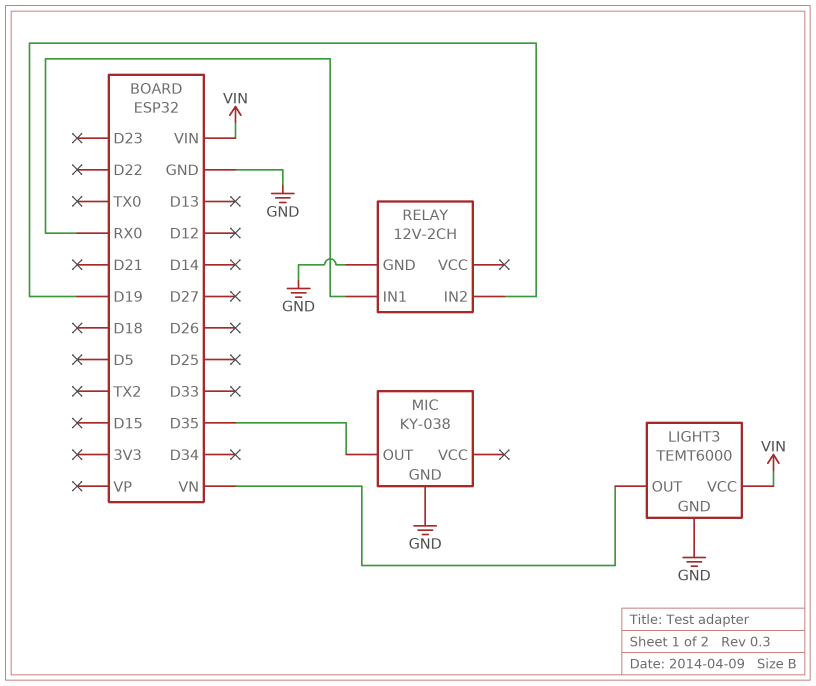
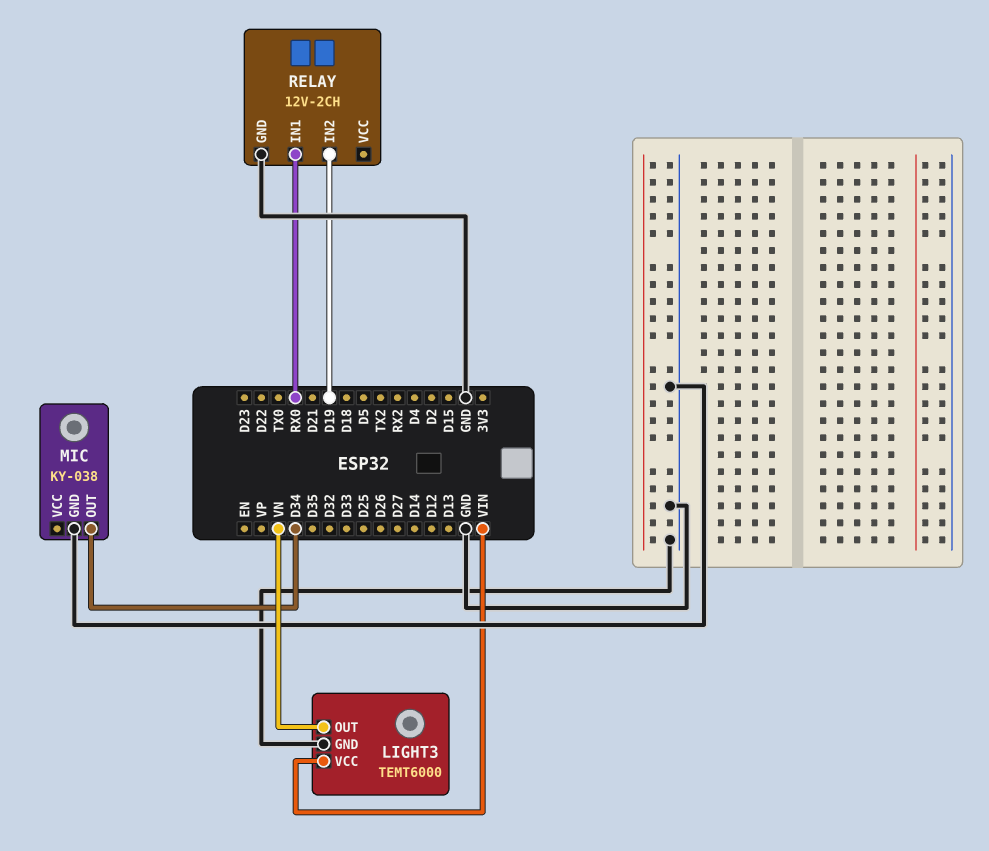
MIC pin OUT: D35 -> D34

